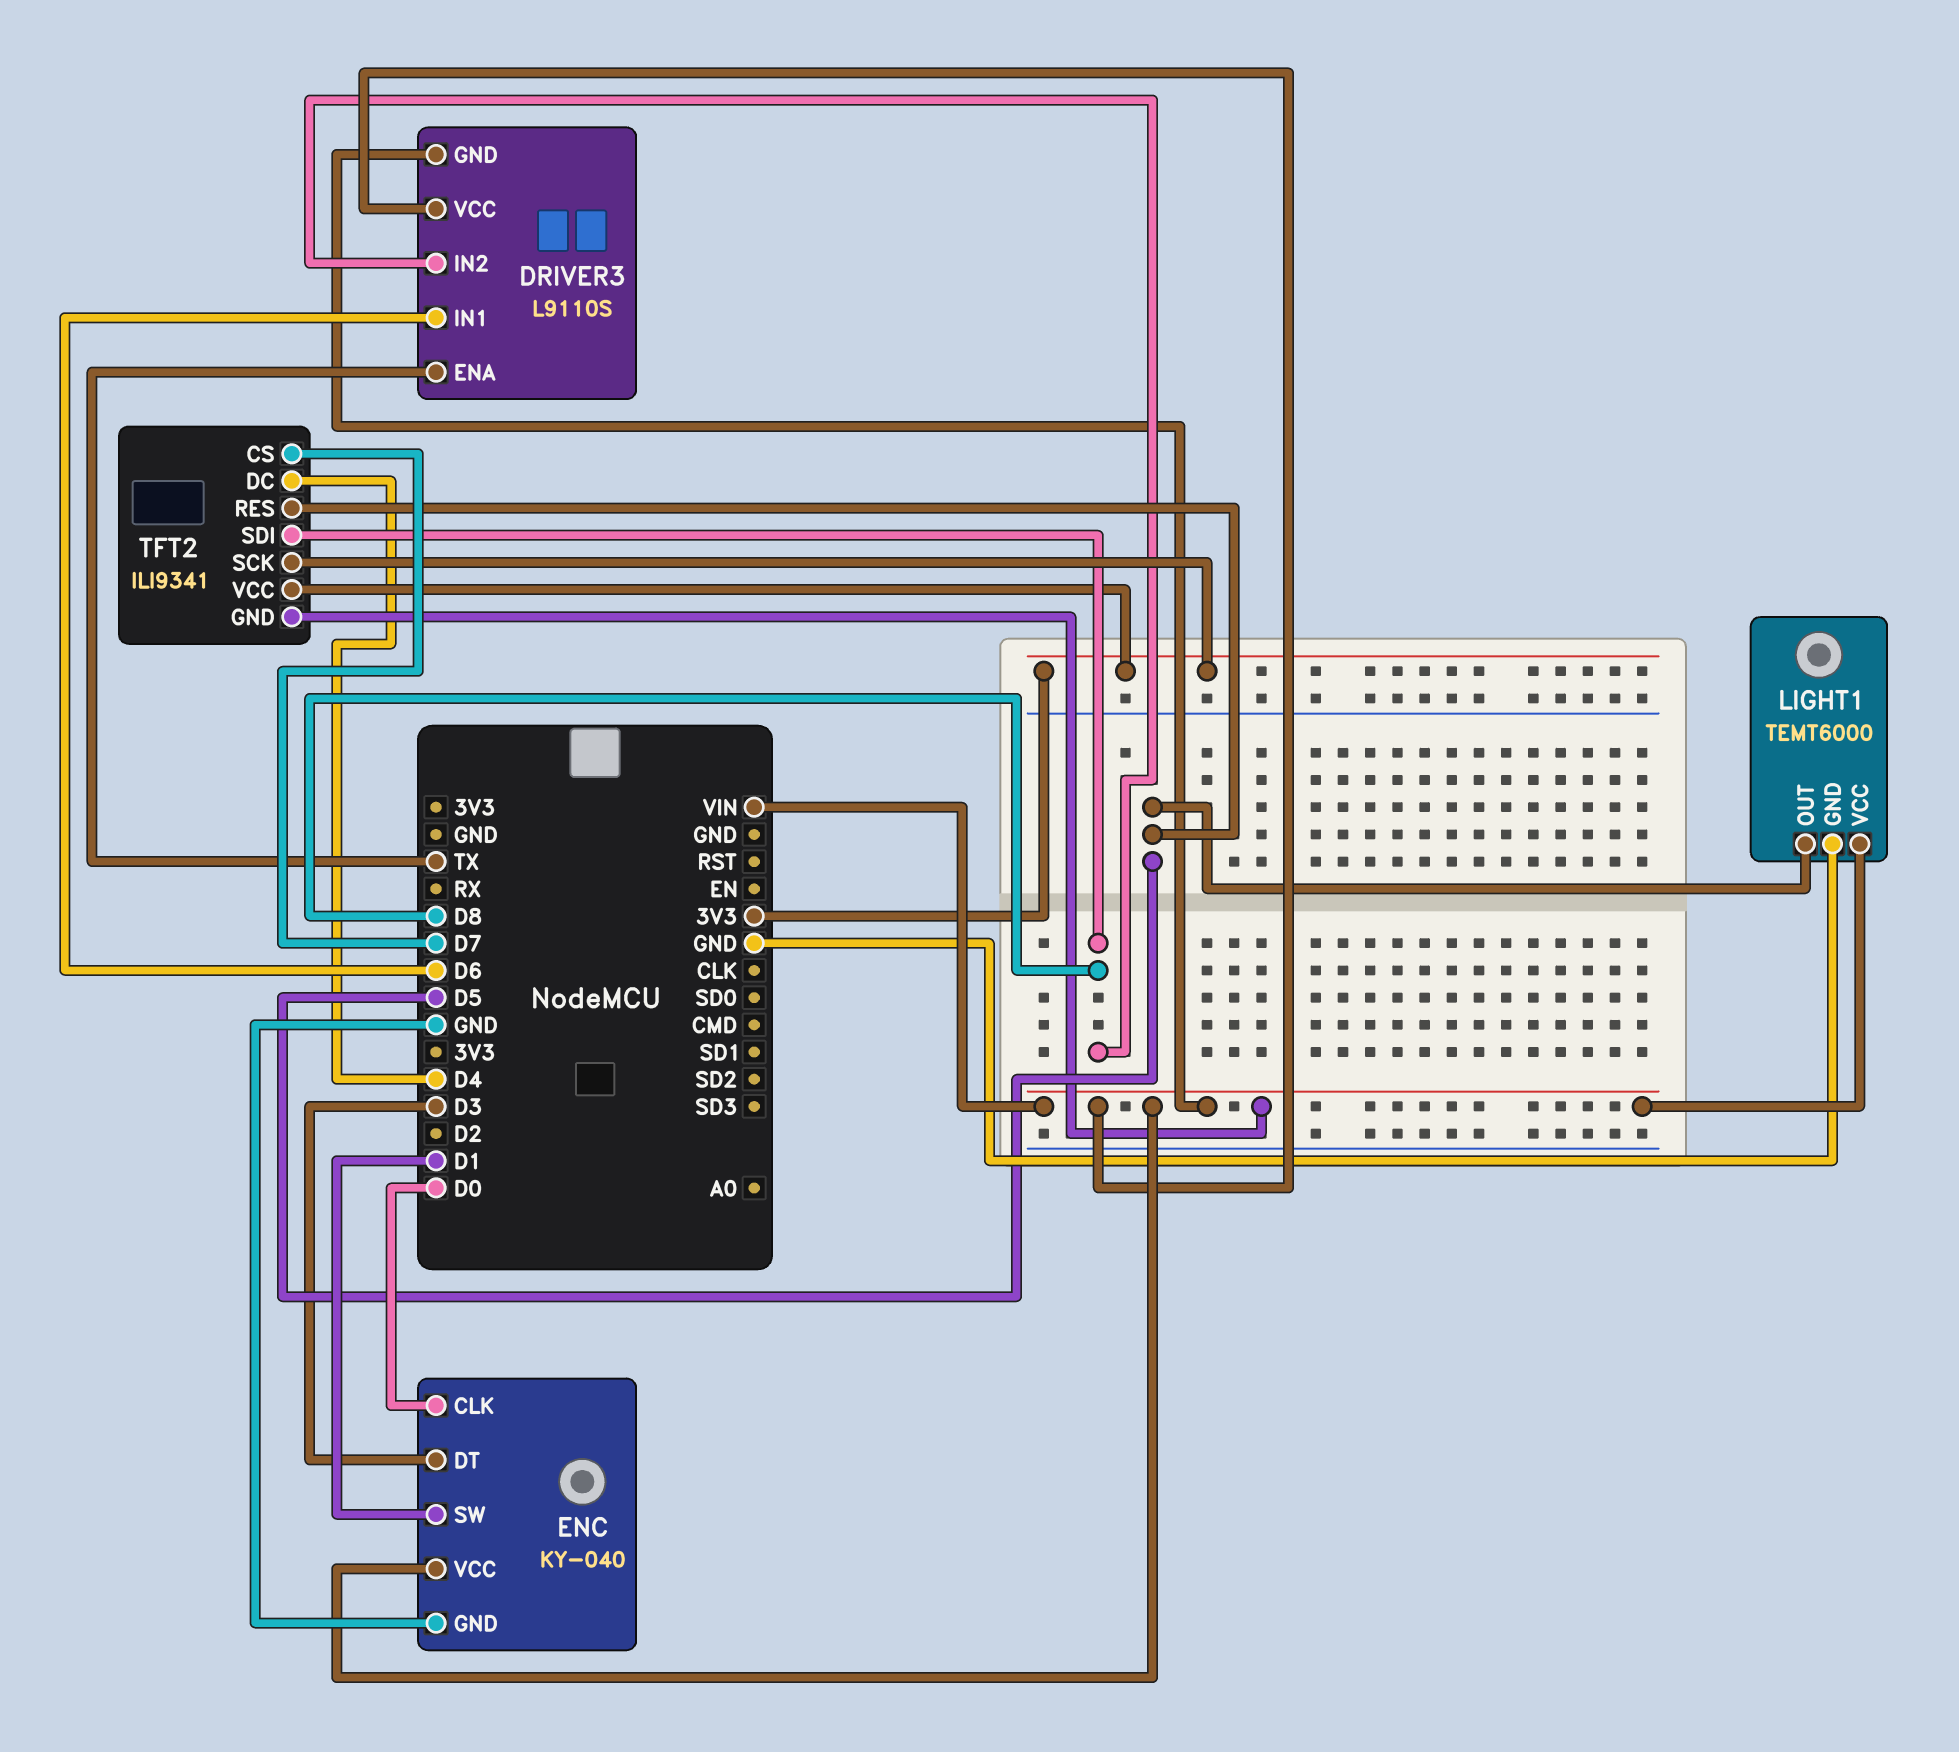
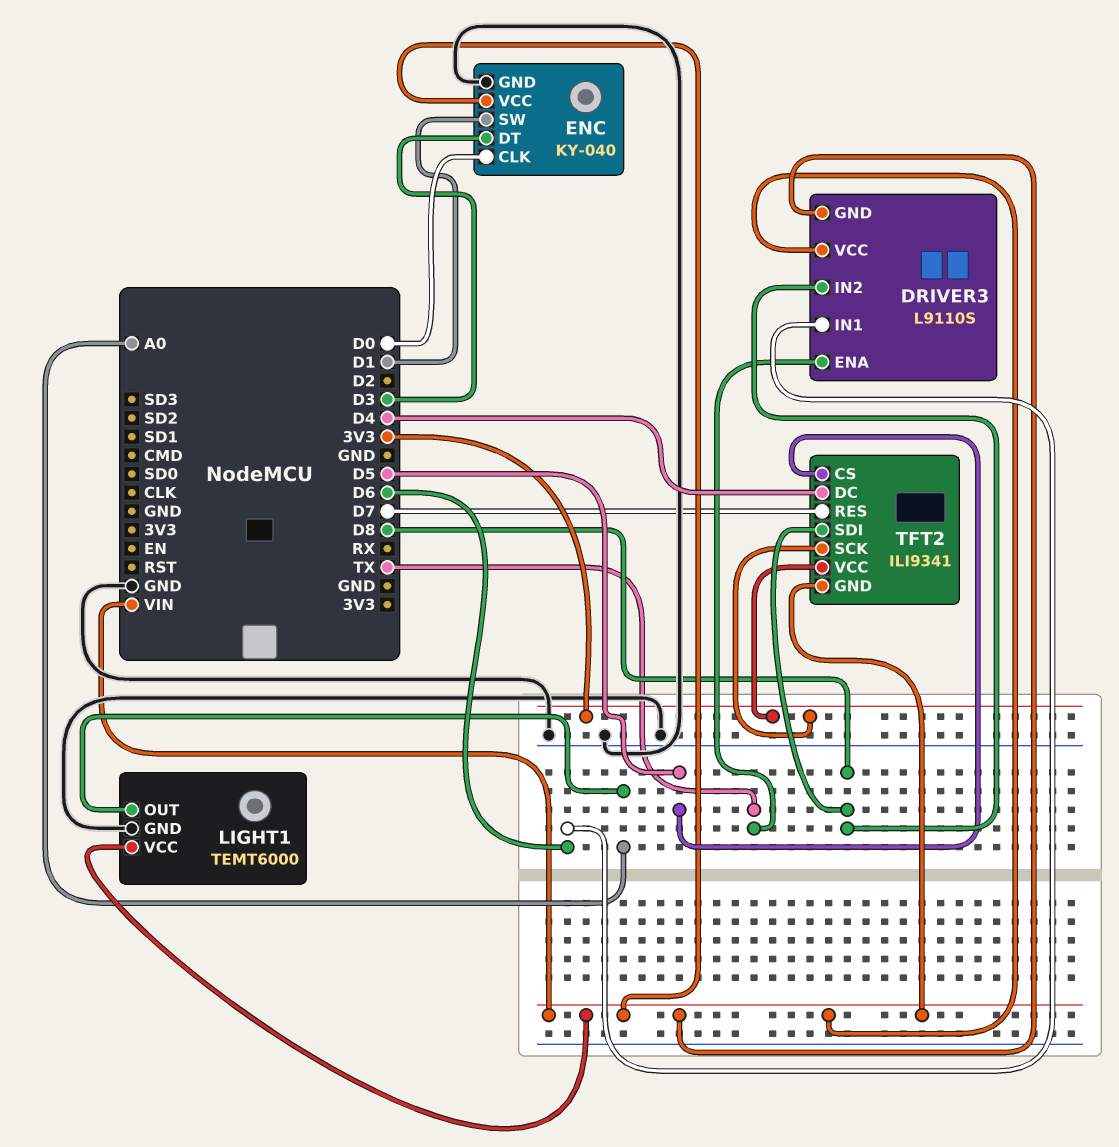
LIGHT1 pin OUT: D5 -> A0
TFT2 pin CS: D7 -> D5
TFT2 pin RES: D5 -> D7

